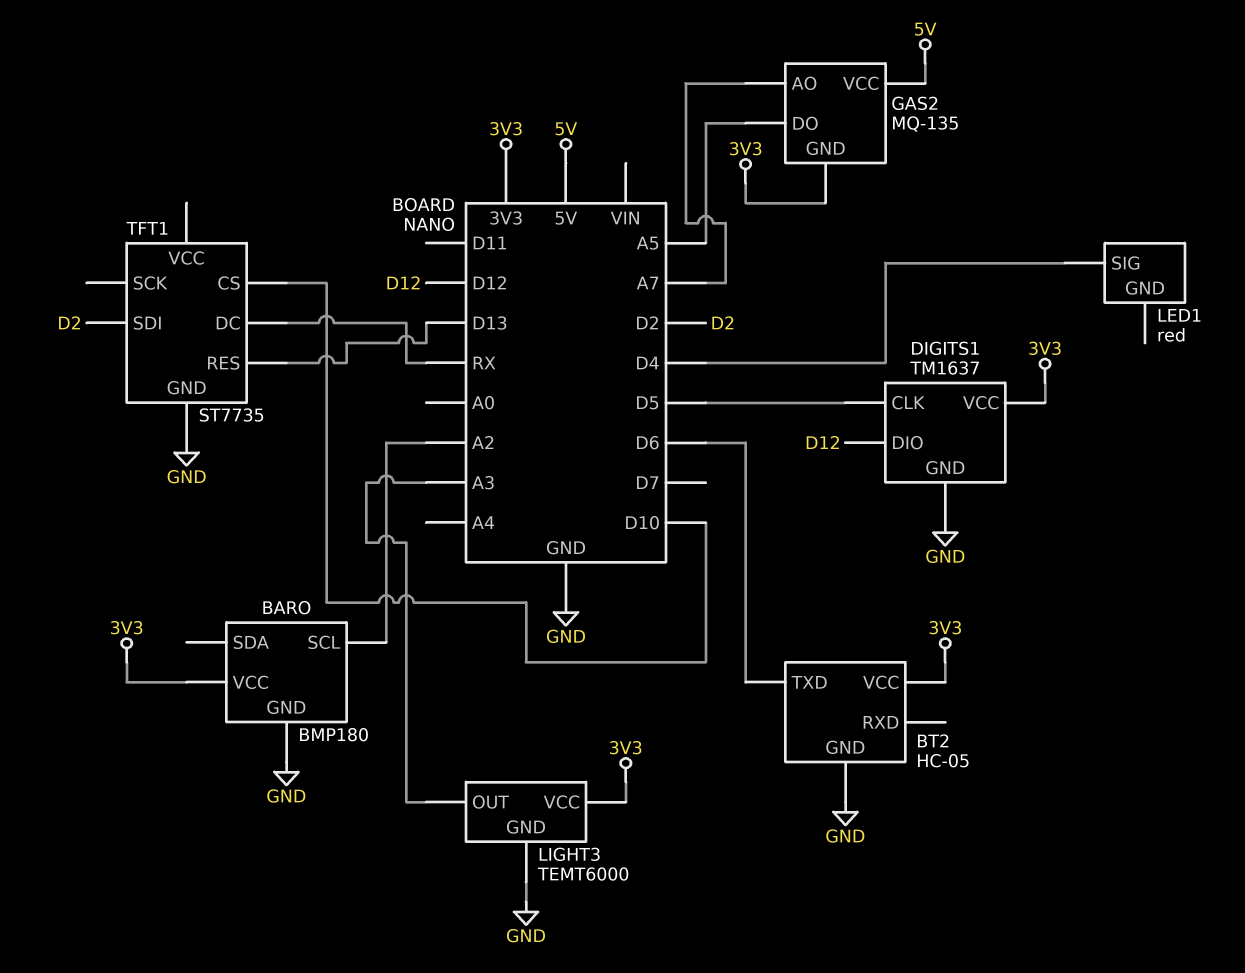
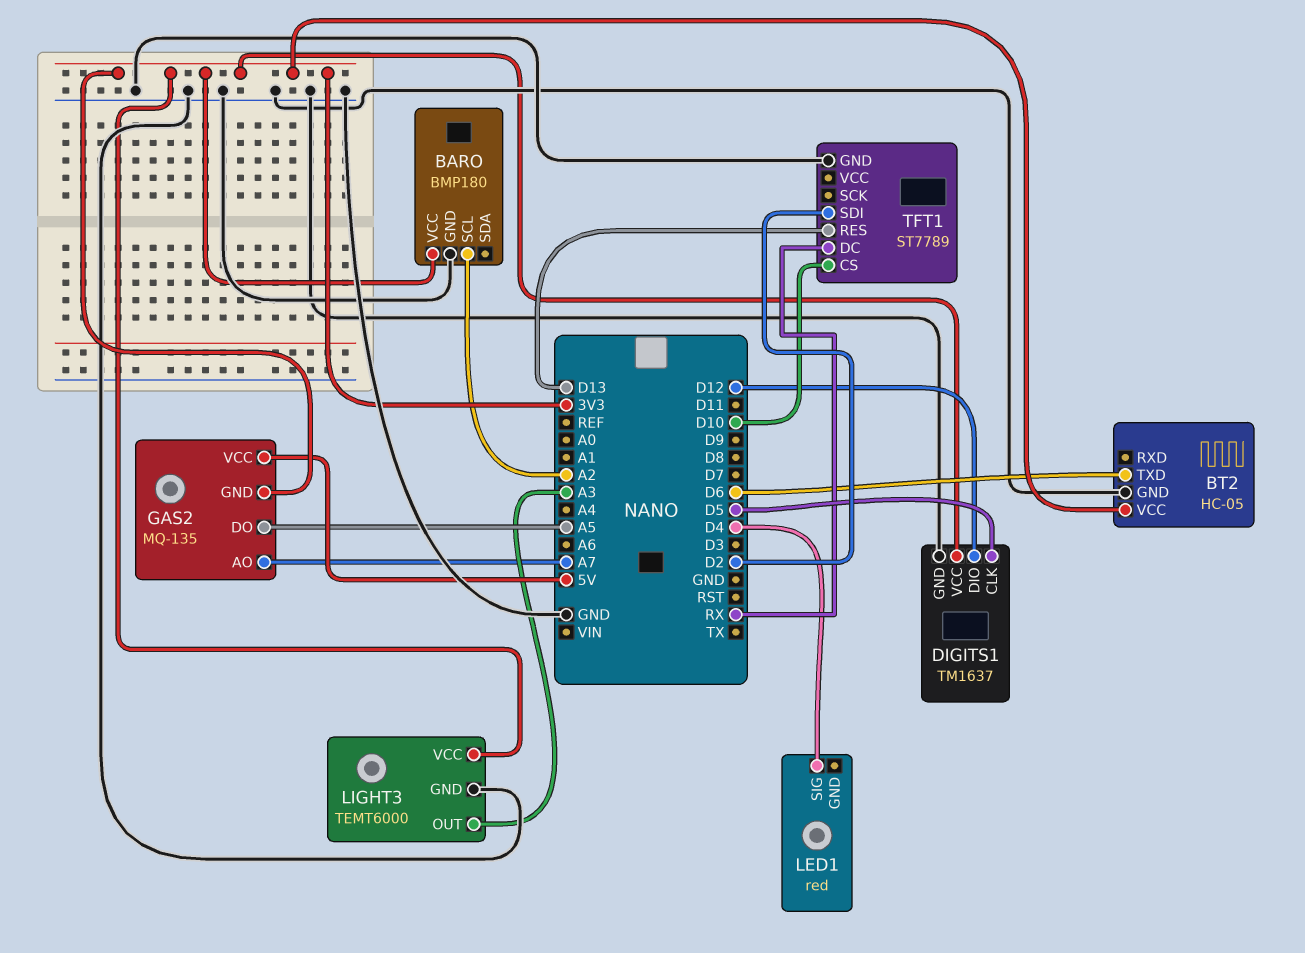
TFT1: ST7735 -> ST7789

